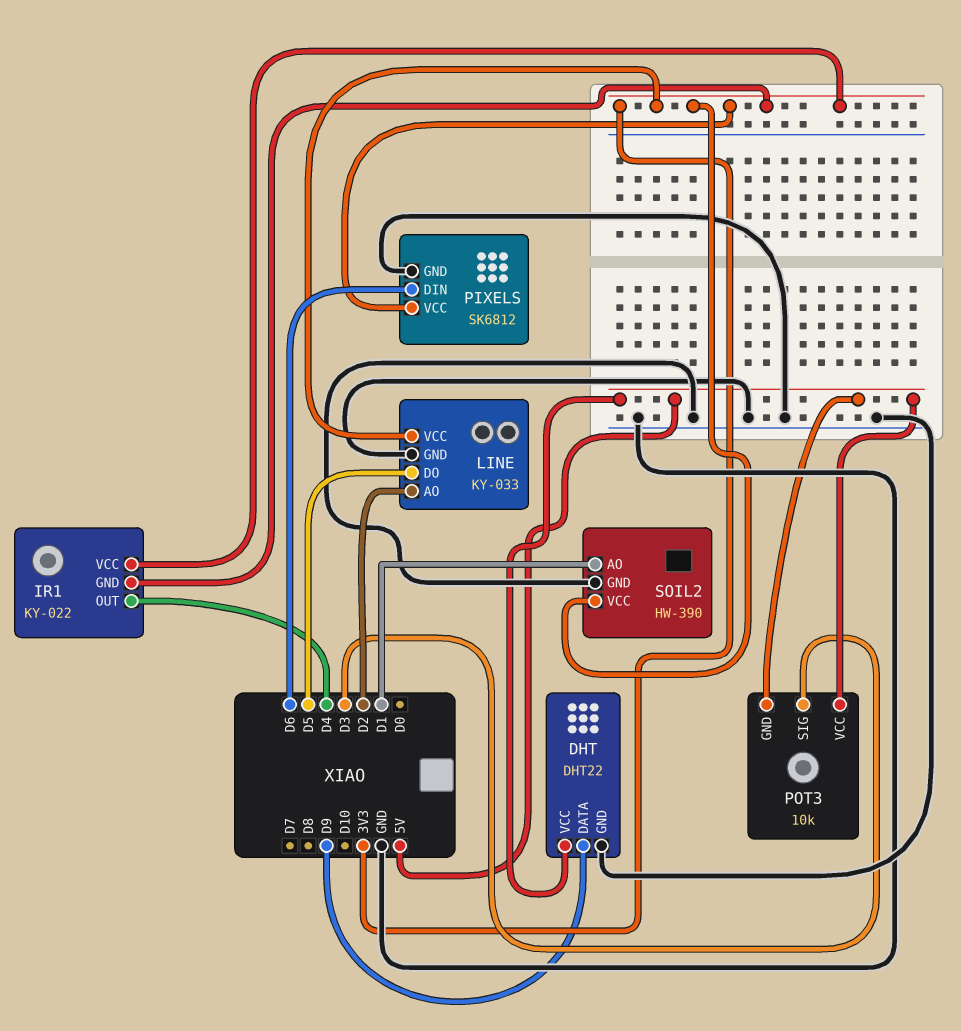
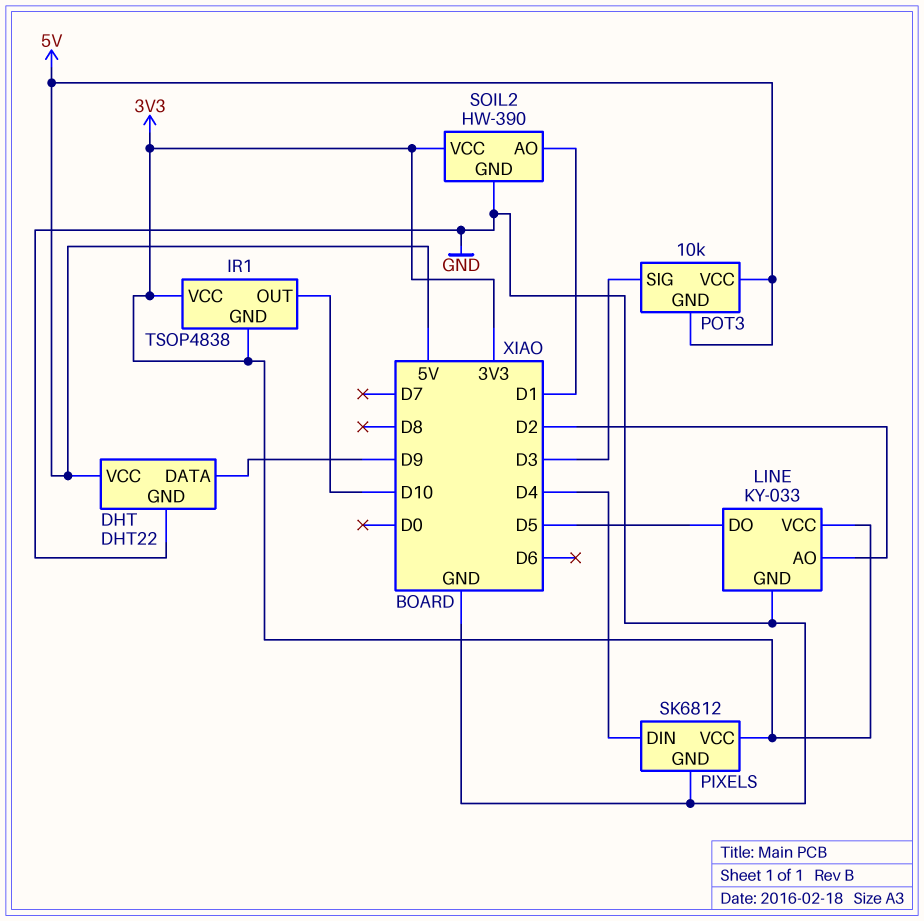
IR1: KY-022 -> TSOP4838
IR1 pin OUT: D4 -> D10
PIXELS pin DIN: D6 -> D4

